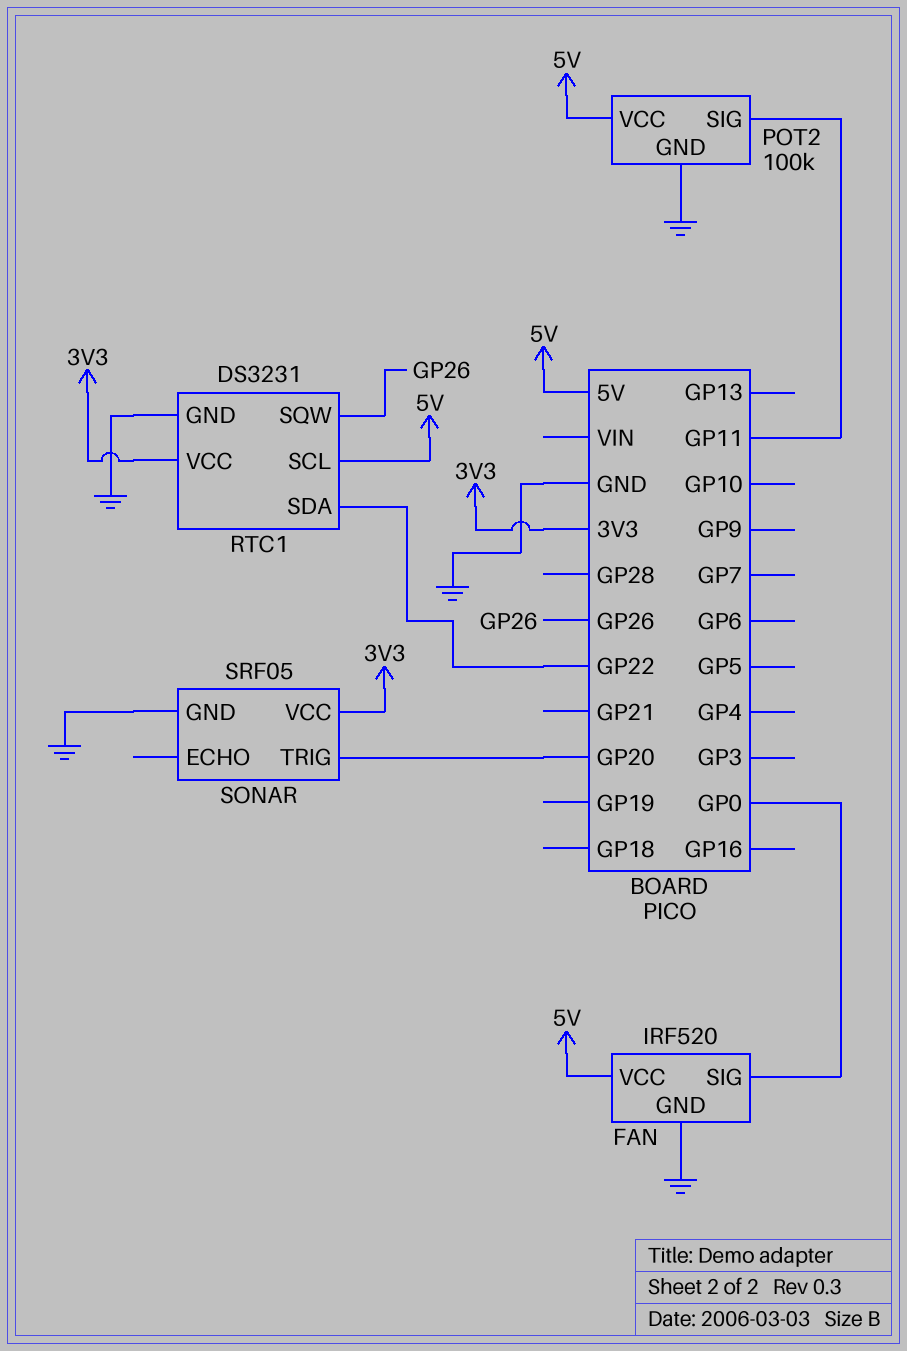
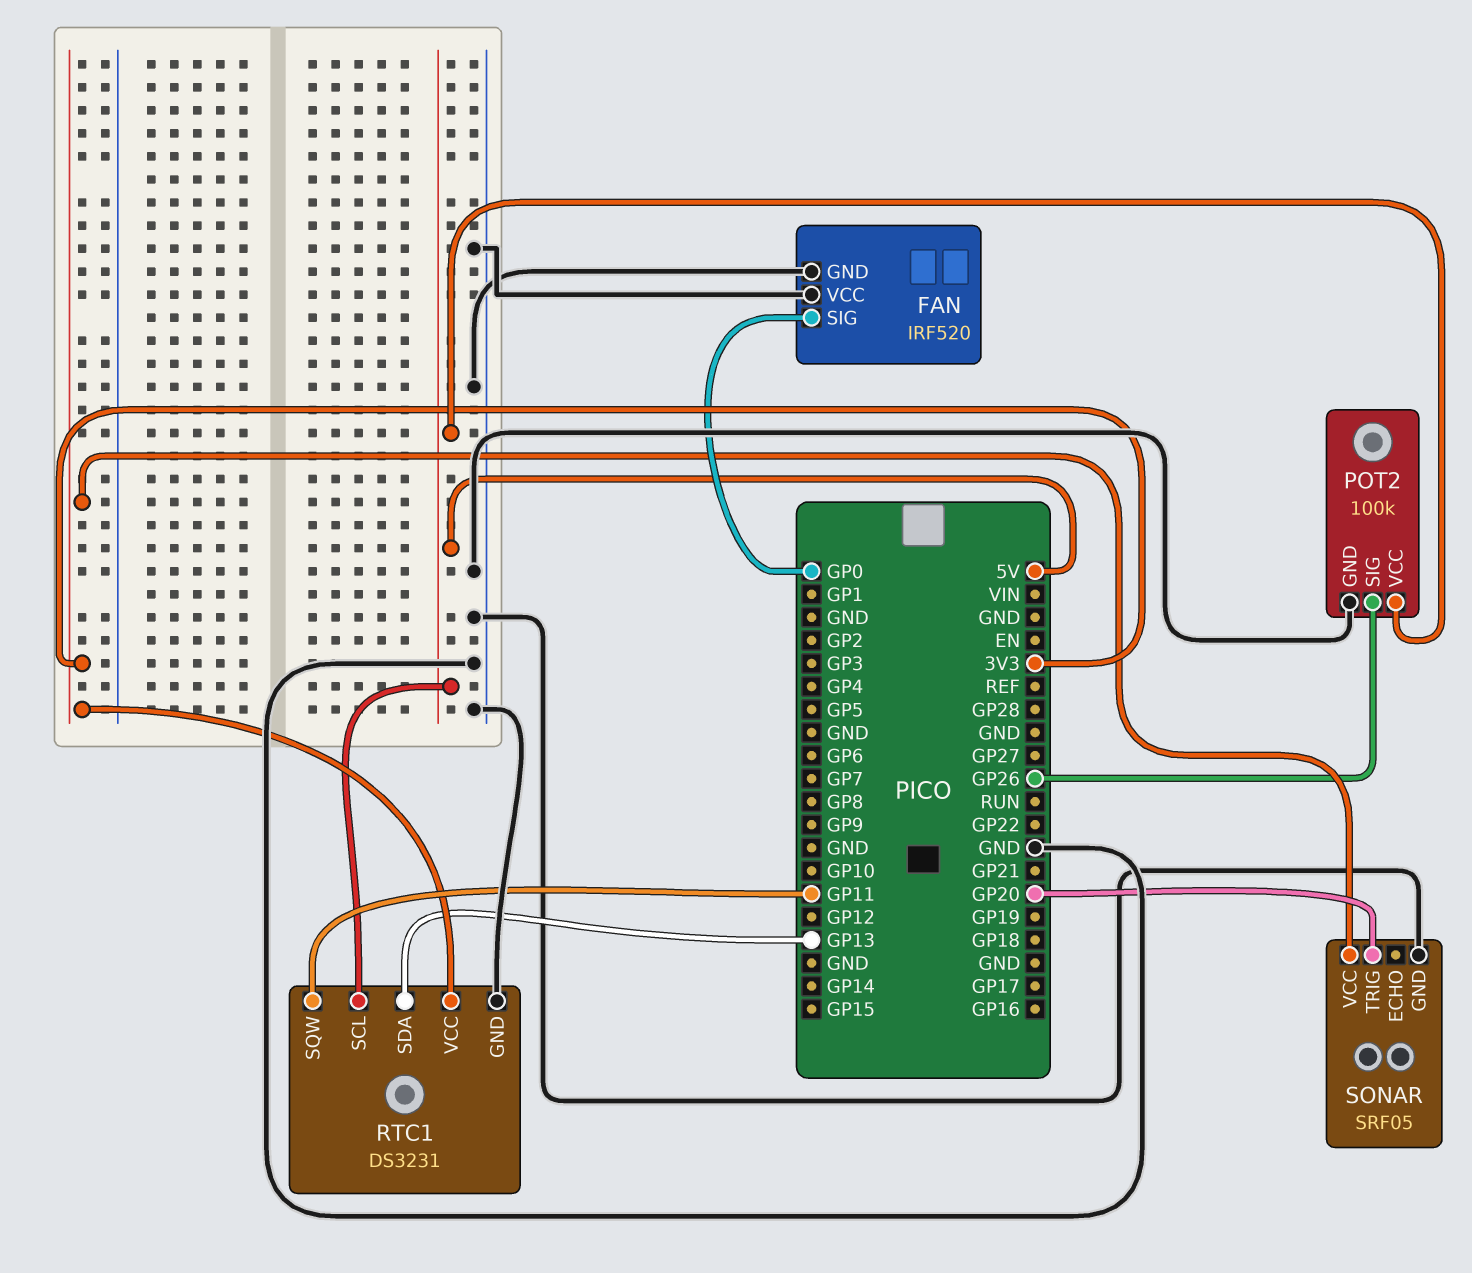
FAN pin VCC: 5V -> GND
POT2 pin SIG: GP11 -> GP26
RTC1 pin SDA: GP22 -> GP13
RTC1 pin SQW: GP26 -> GP11

